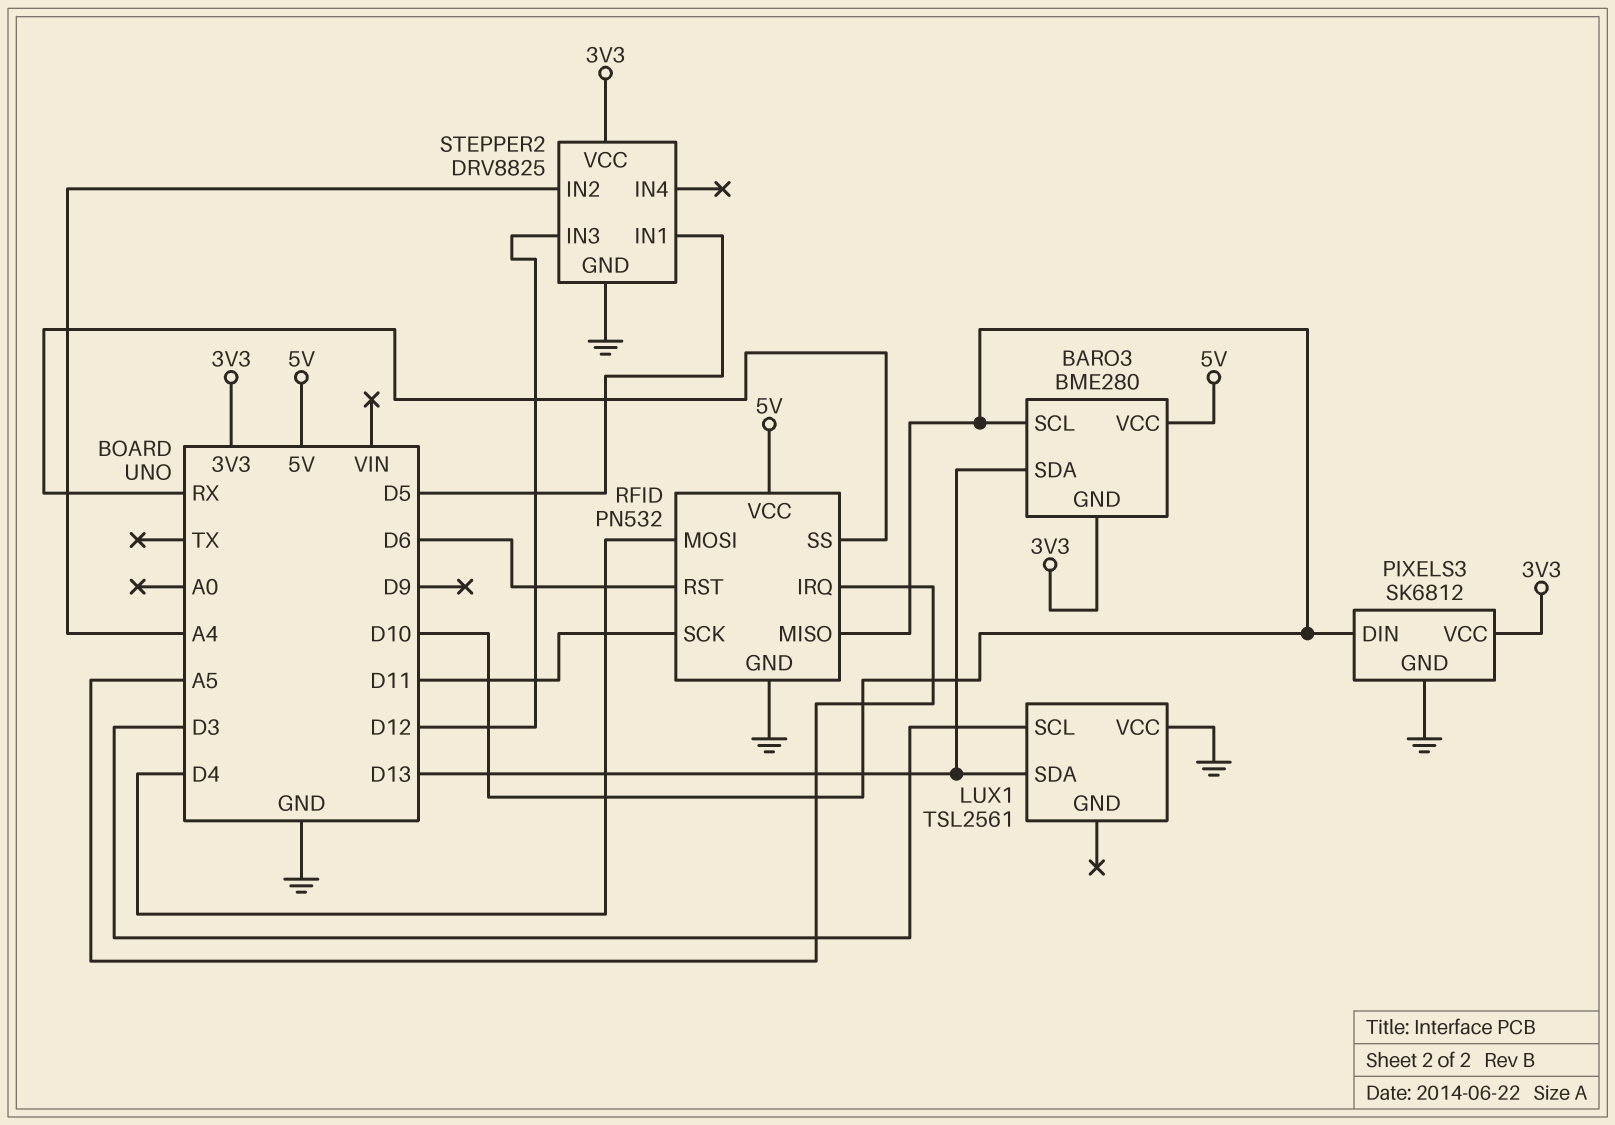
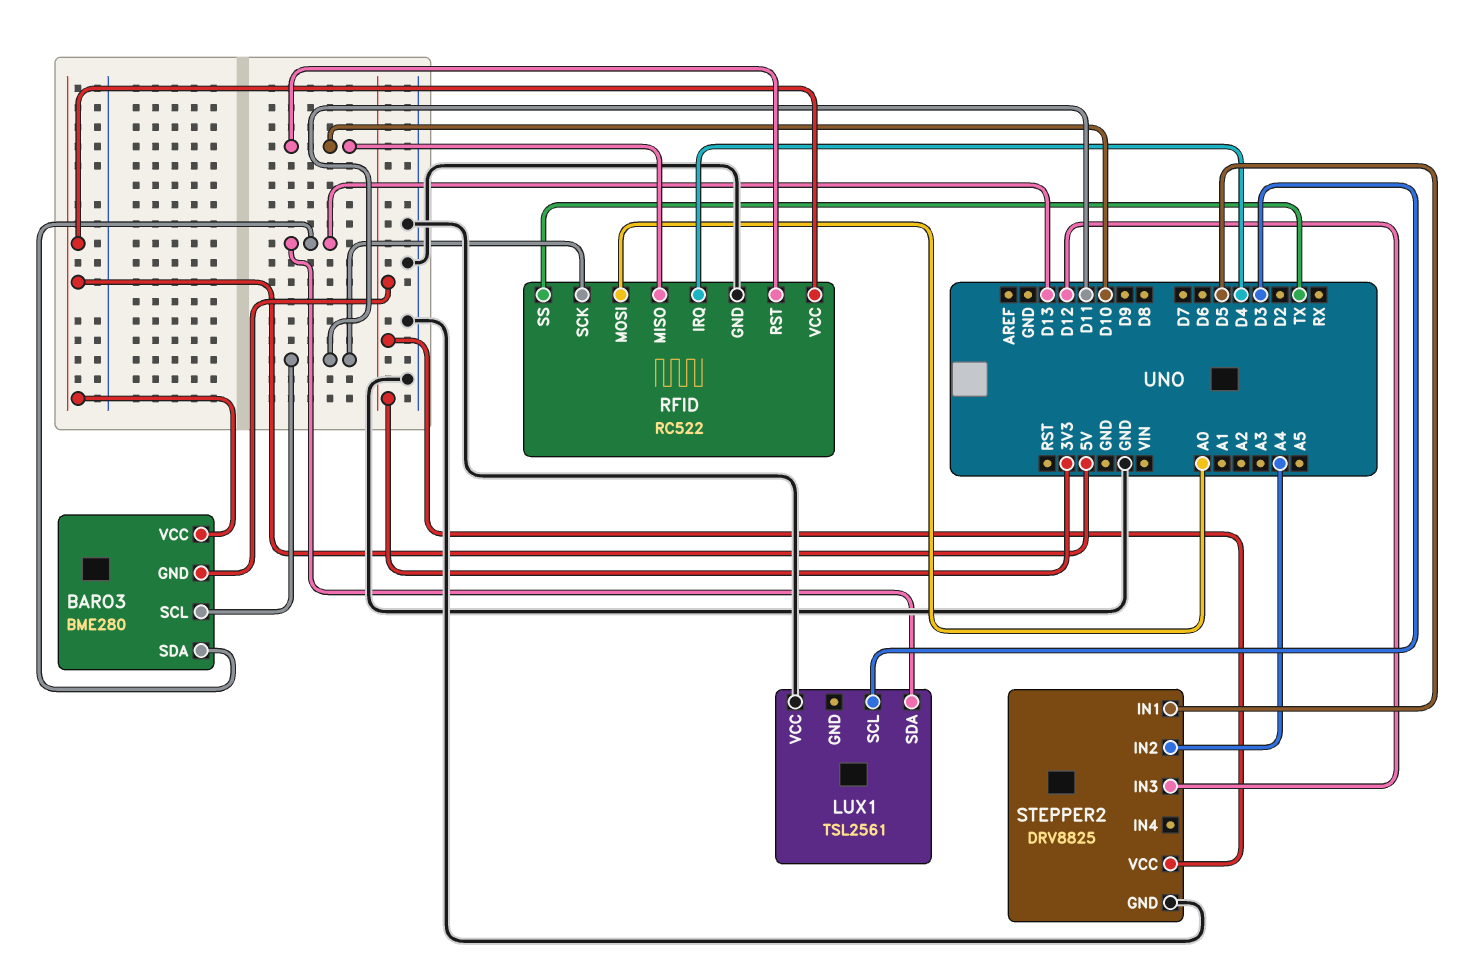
BARO3 pin SCL: D10 -> D11
PIXELS3: SK6812 -> none
PIXELS3 pin DIN: D10 -> none
PIXELS3 pin GND: GND -> none
PIXELS3 pin VCC: 3V3 -> none
RFID: PN532 -> RC522
RFID pin IRQ: A5 -> D4
RFID pin MOSI: D4 -> A0
RFID pin RST: D6 -> D10
RFID pin SS: RX -> TX

